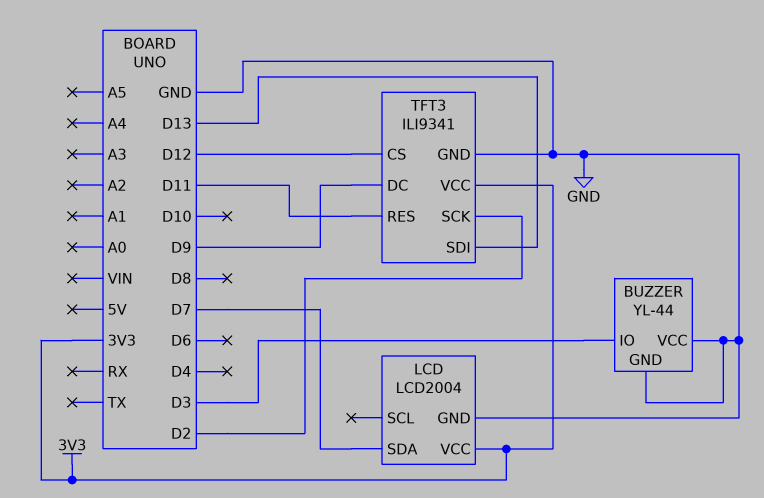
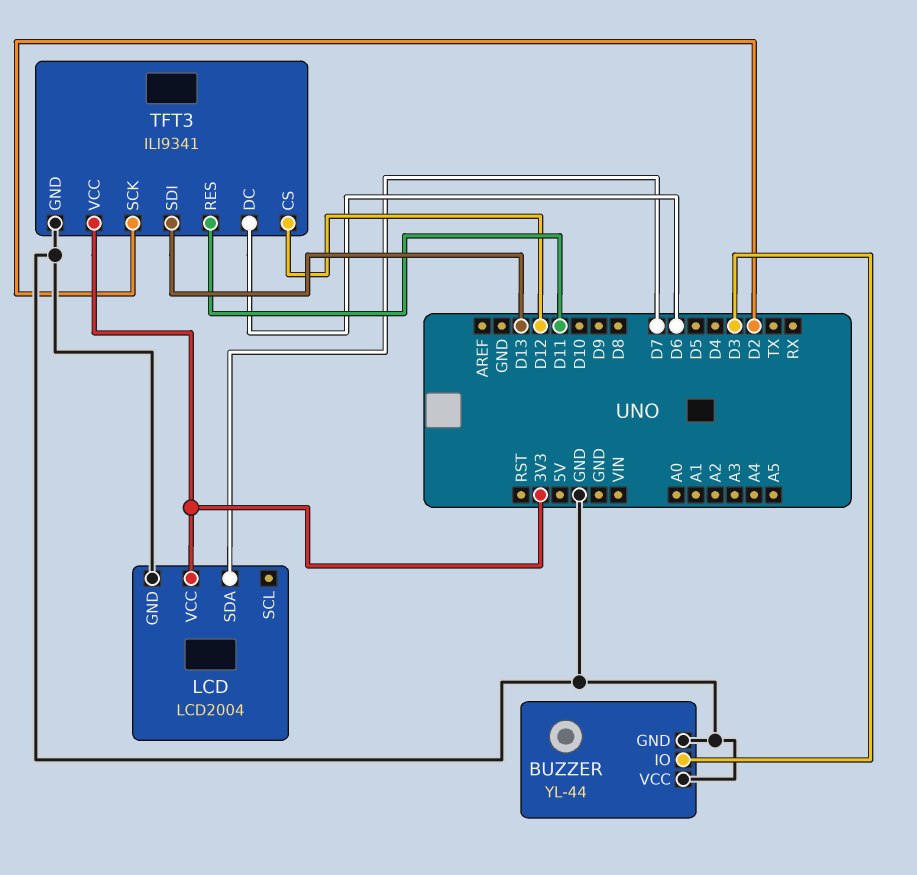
TFT3 pin DC: D9 -> D6

